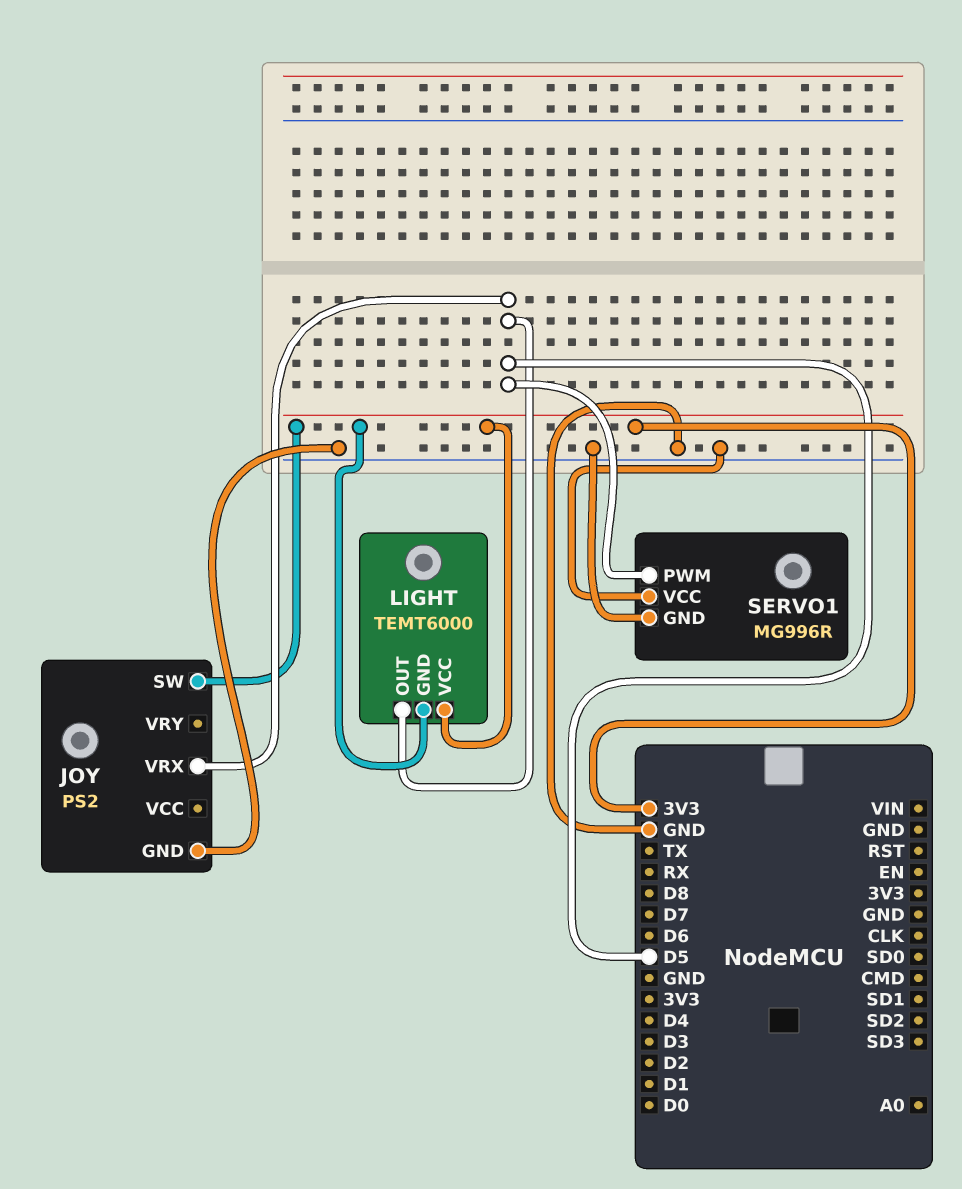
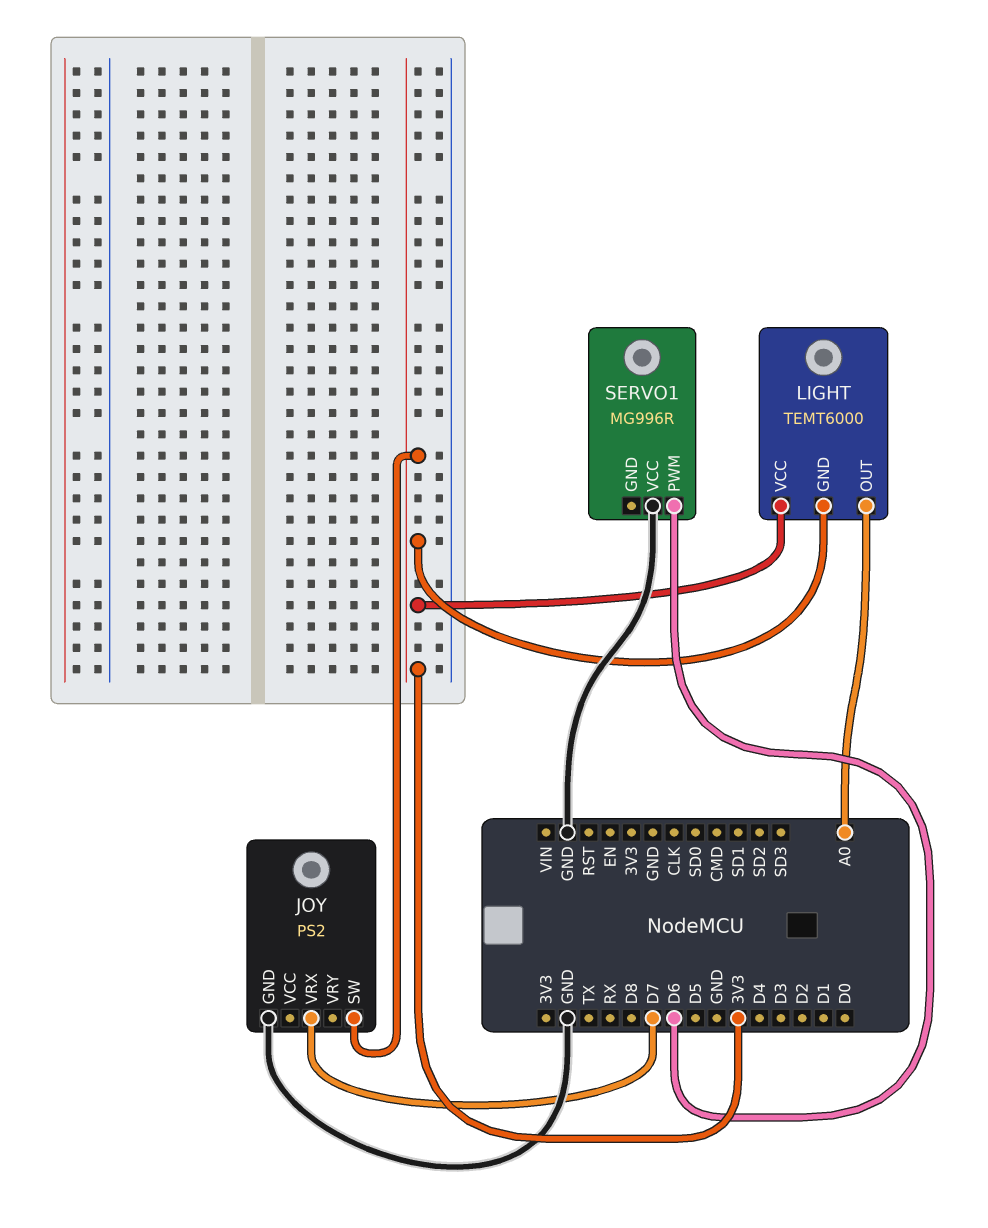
JOY pin VRX: D5 -> D7
LIGHT pin OUT: D5 -> A0
SERVO1 pin GND: GND -> none
SERVO1 pin PWM: D5 -> D6

